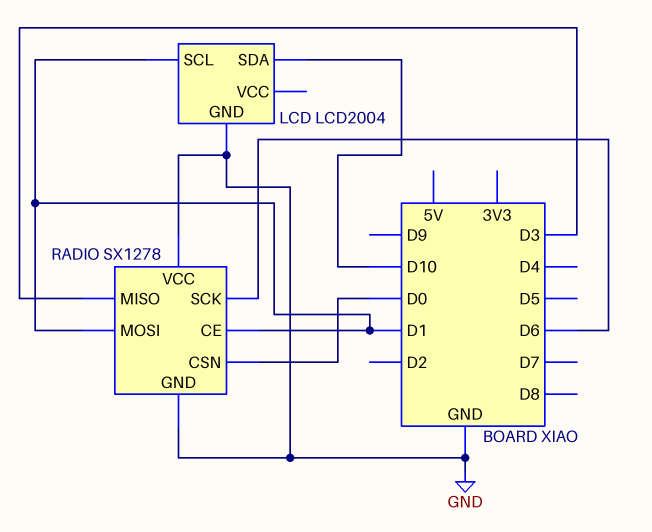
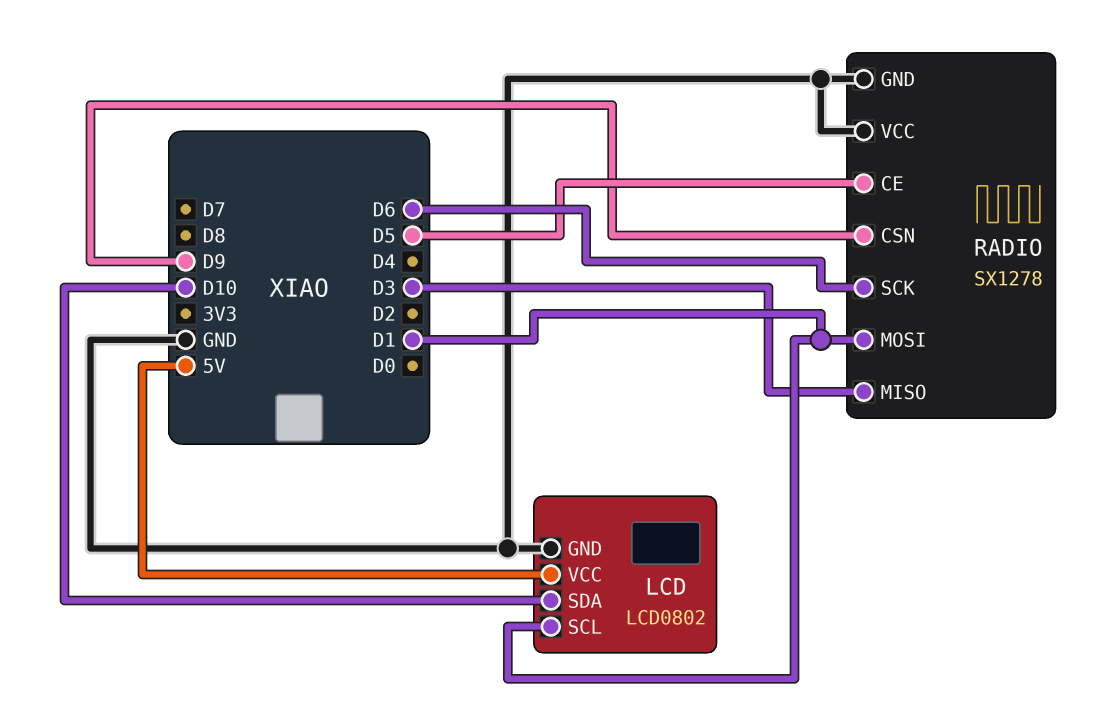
LCD: LCD2004 -> LCD0802
LCD pin VCC: none -> 5V
RADIO pin CE: D1 -> D5
RADIO pin CSN: D0 -> D9

